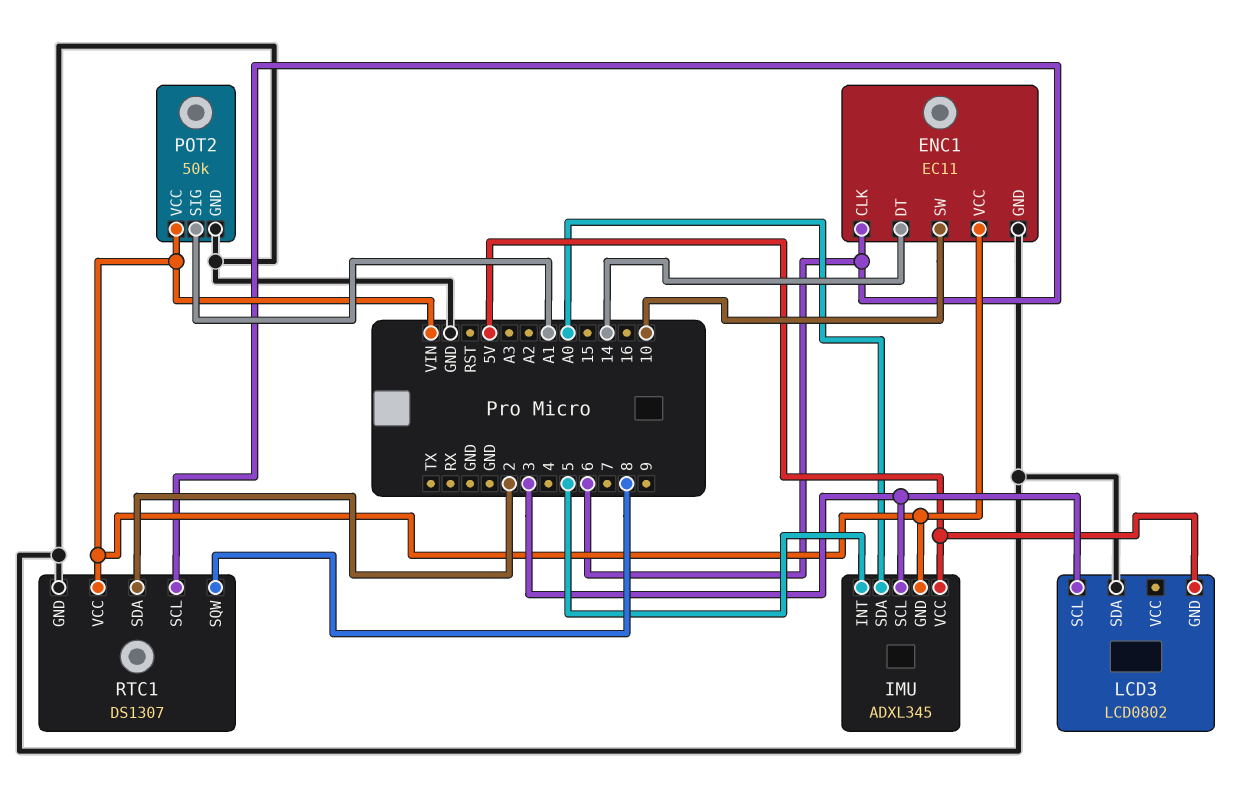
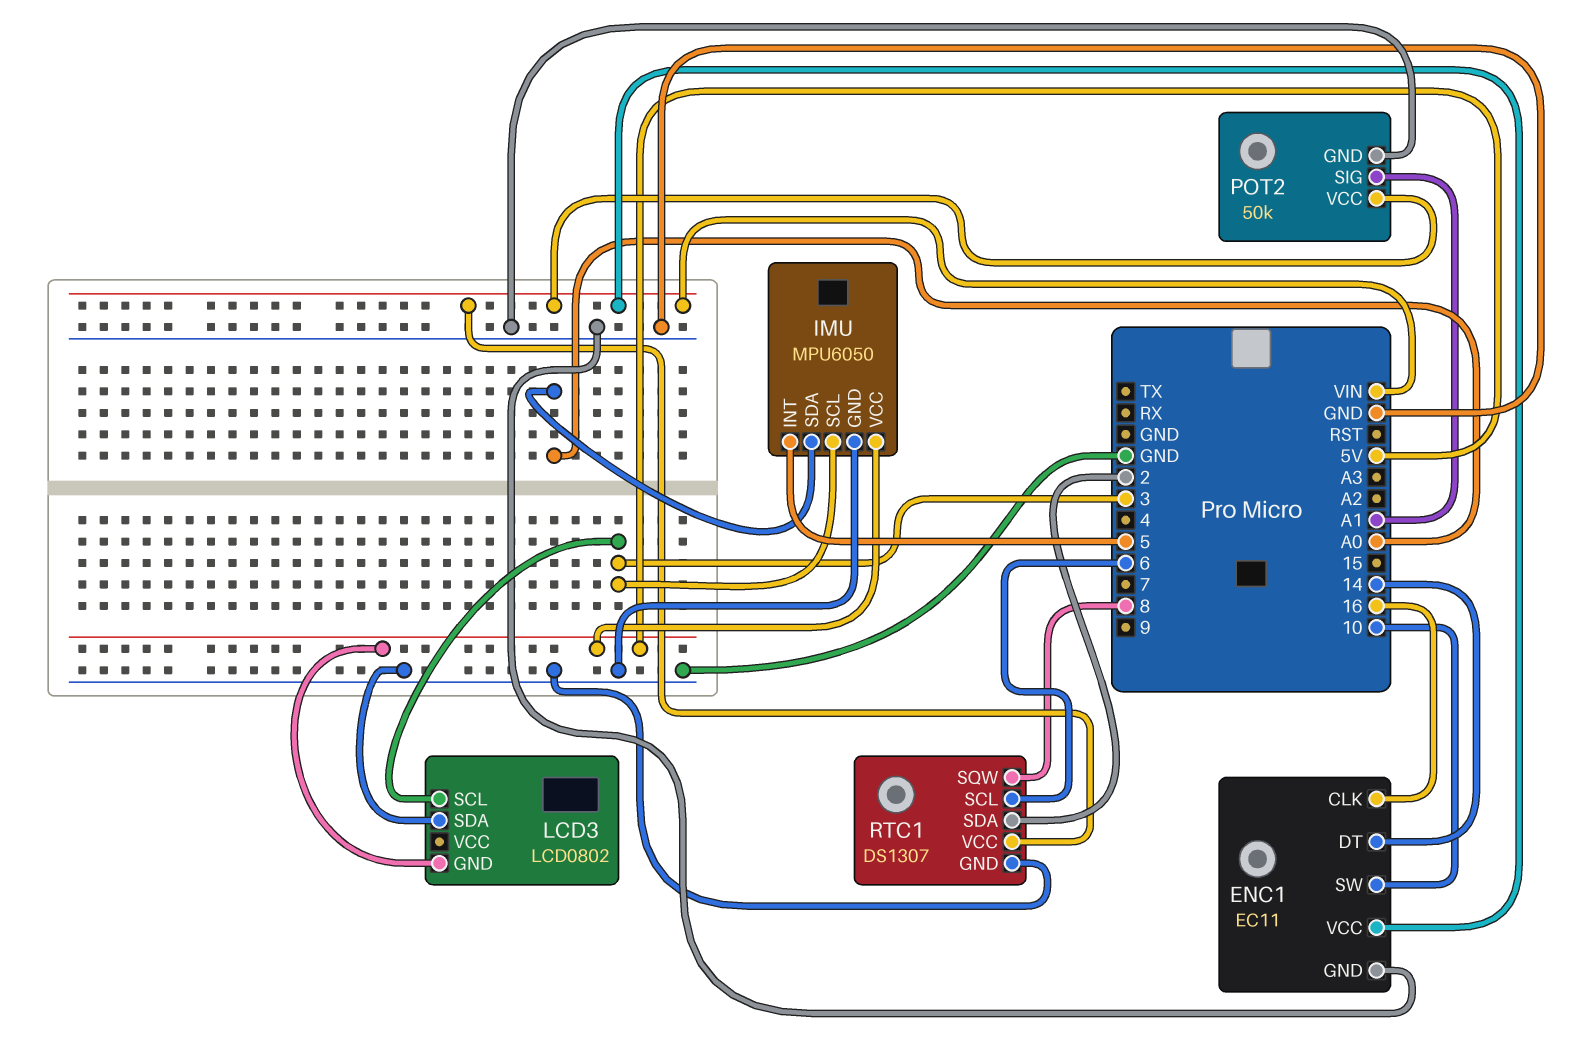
ENC1 pin CLK: 6 -> 16
IMU: ADXL345 -> MPU6050
IMU pin GND: VIN -> GND

